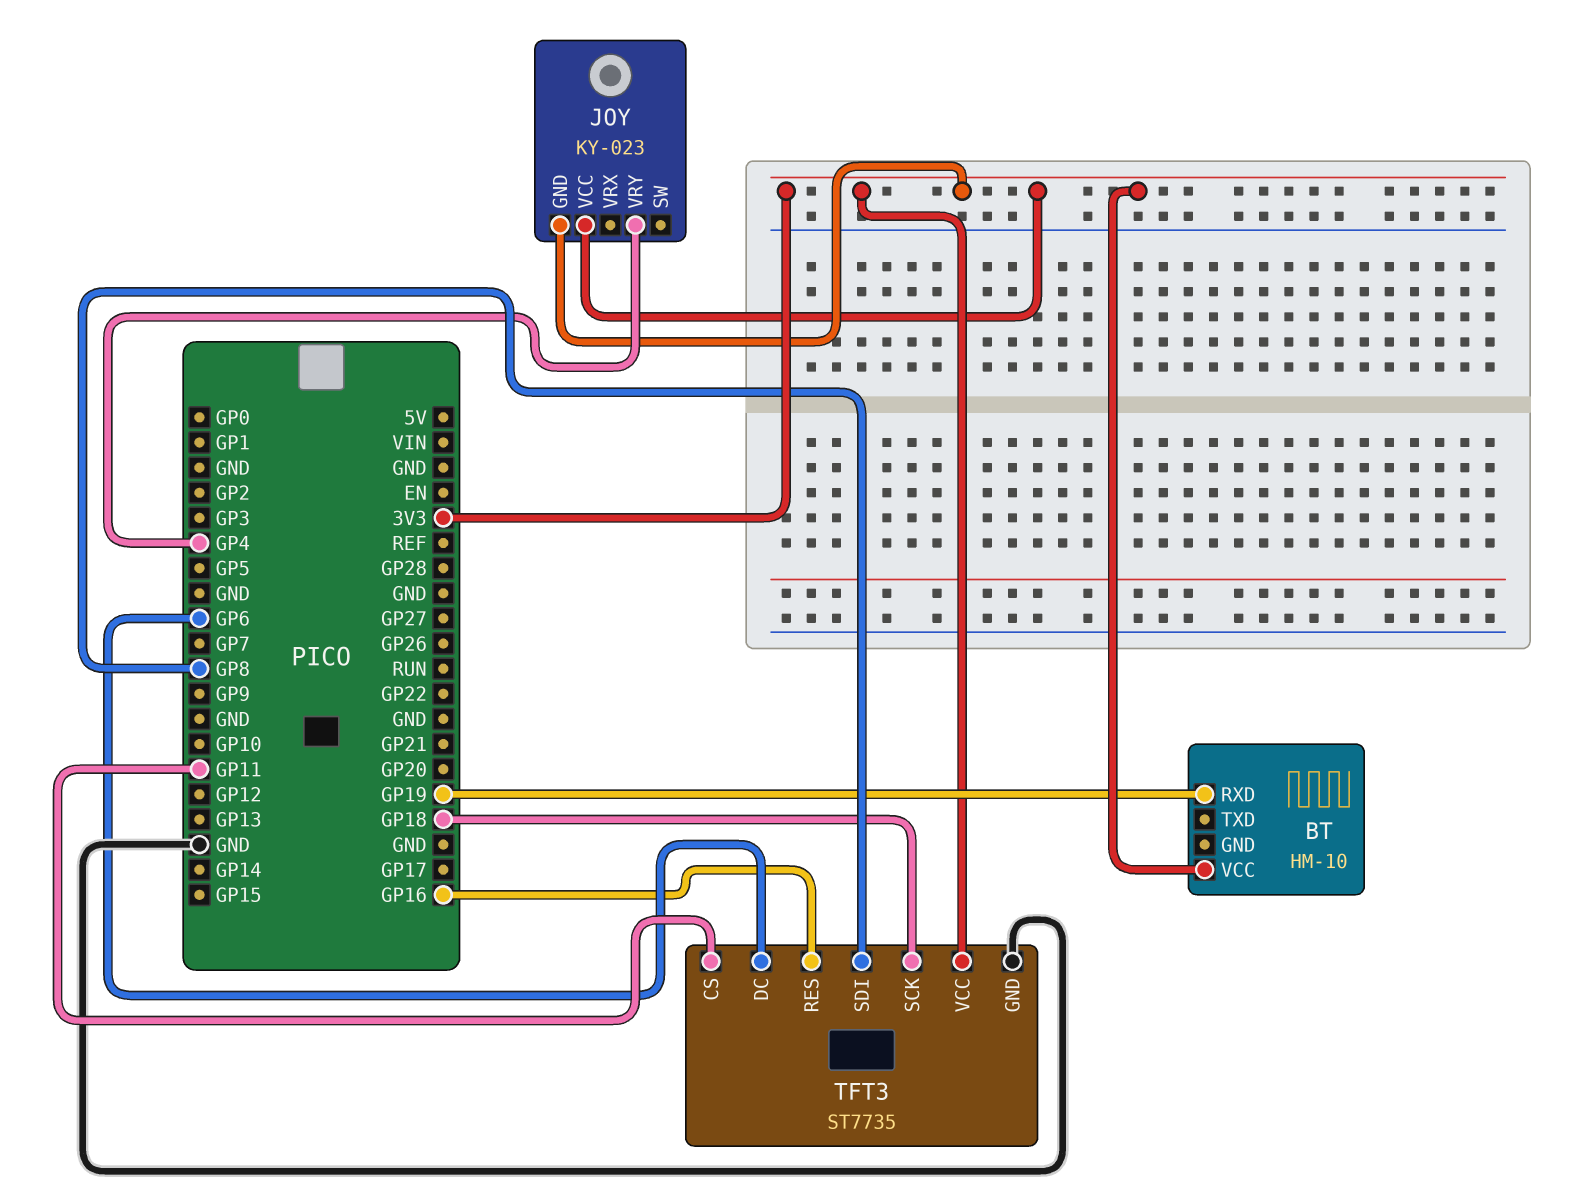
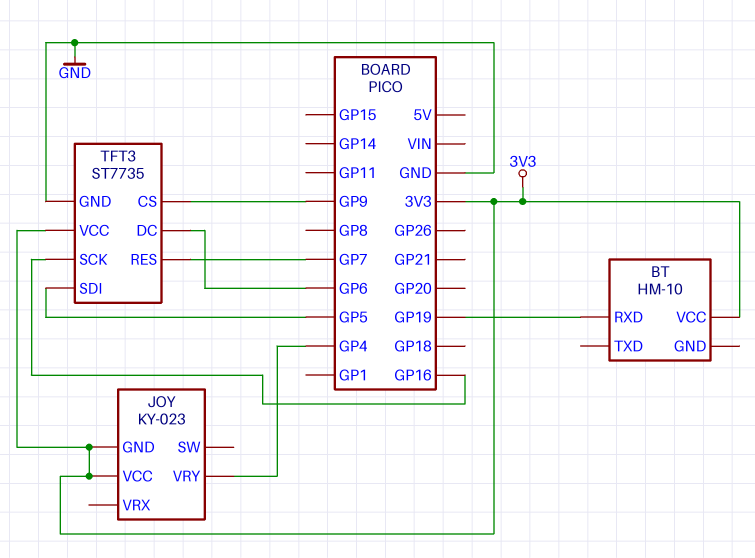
TFT3 pin CS: GP11 -> GP9
TFT3 pin RES: GP16 -> GP7
TFT3 pin SCK: GP18 -> GP16
TFT3 pin SDI: GP8 -> GP5

